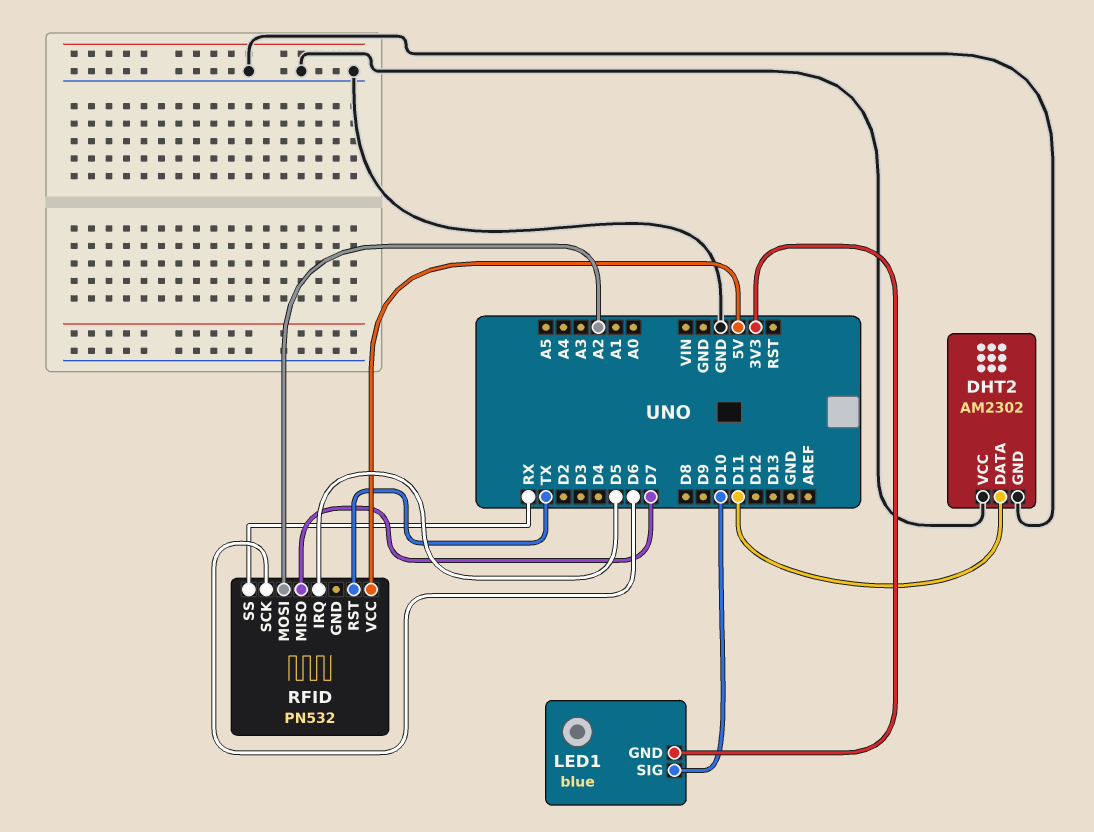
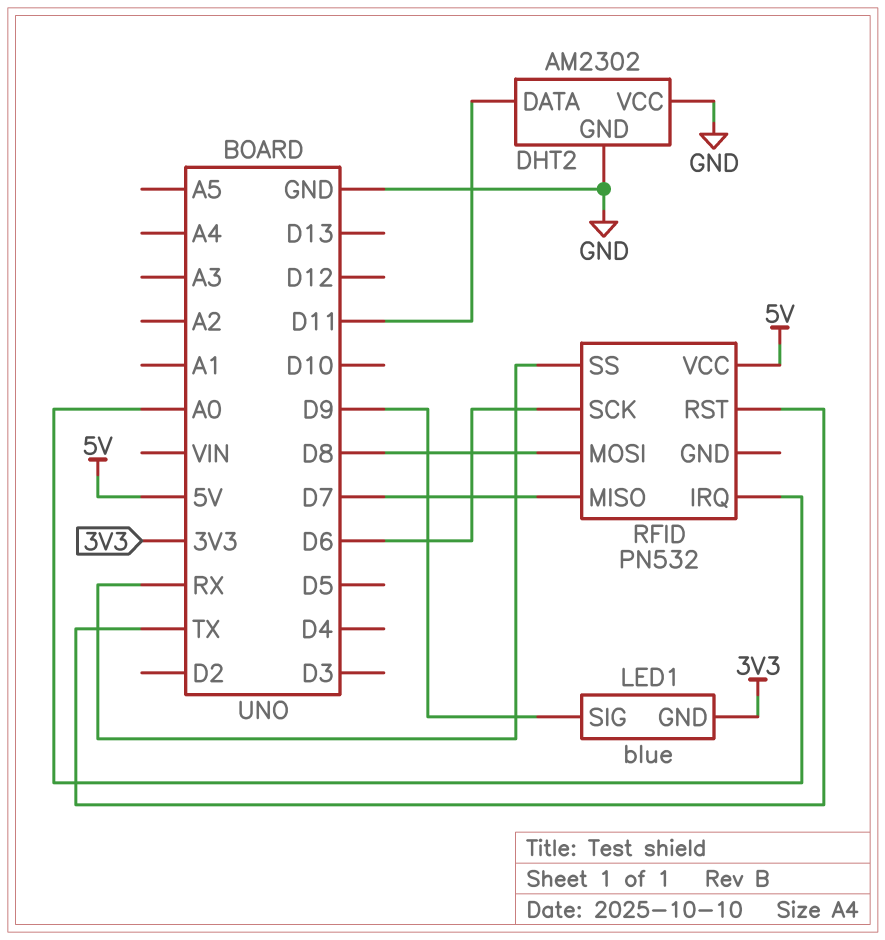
LED1 pin SIG: D10 -> D9
RFID pin IRQ: D5 -> A0
RFID pin MOSI: A2 -> D8

